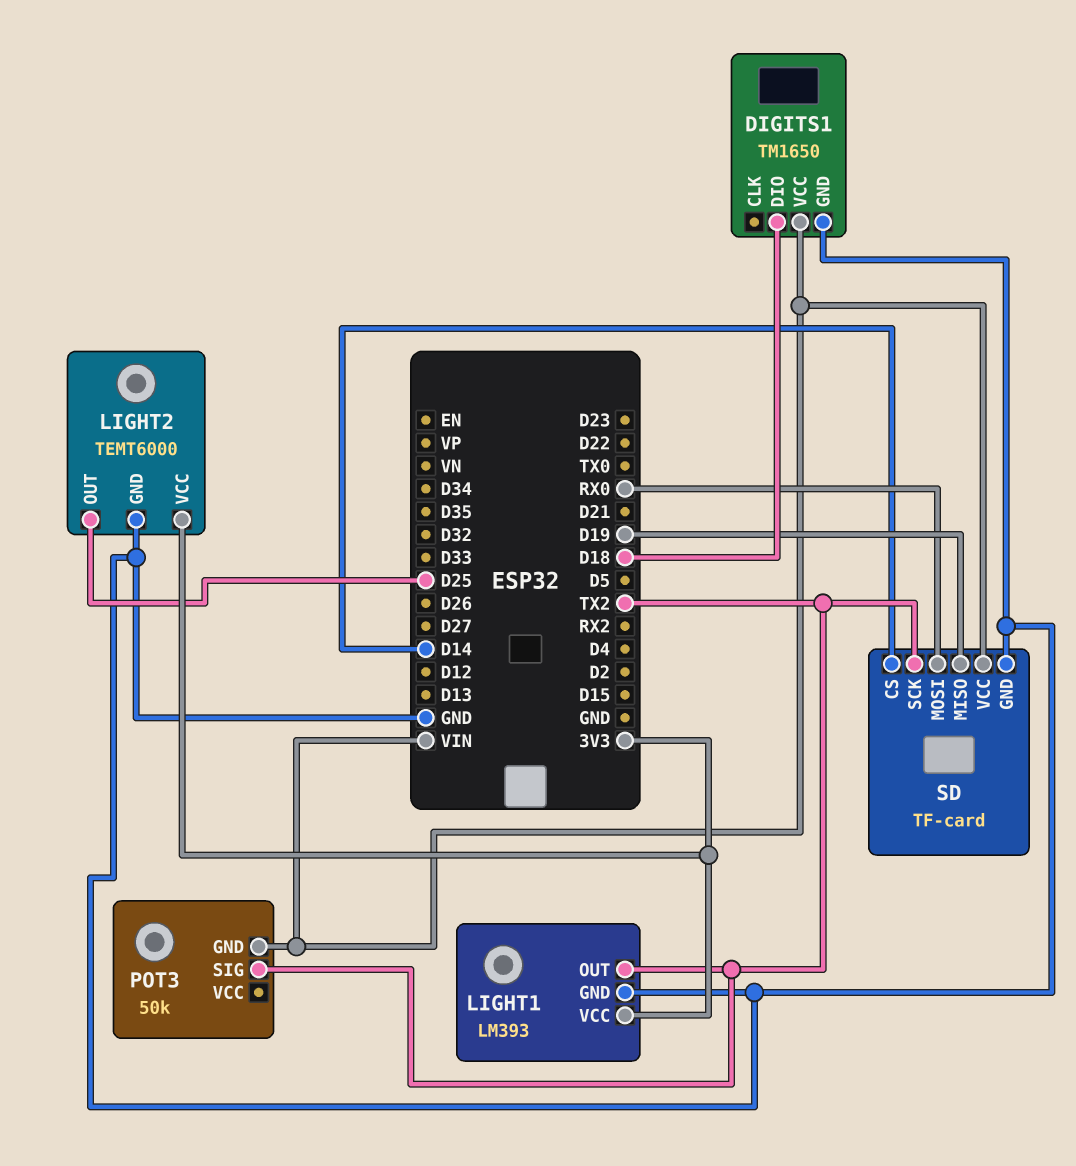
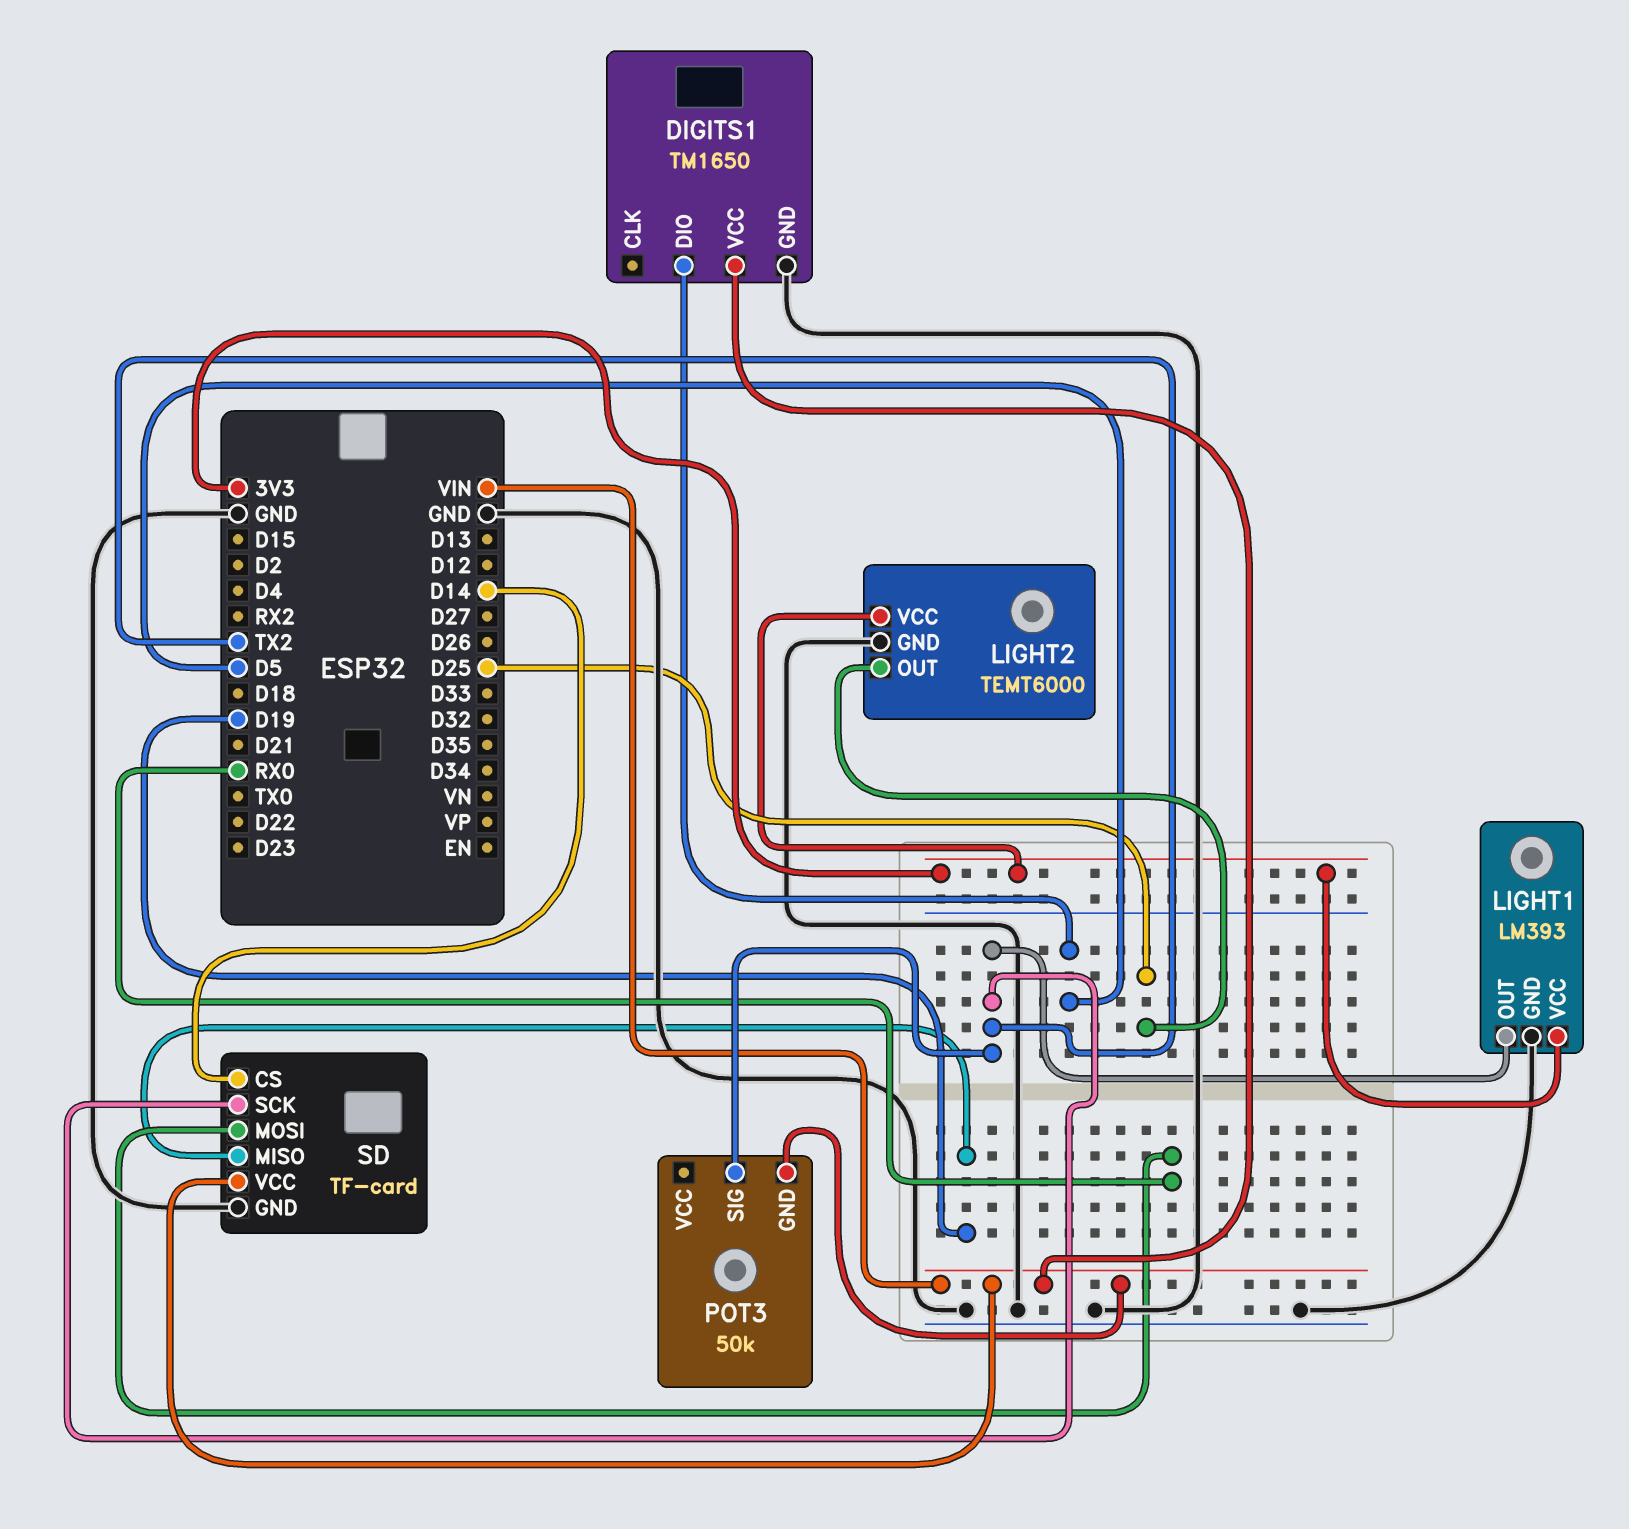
DIGITS1 pin DIO: D18 -> D5

